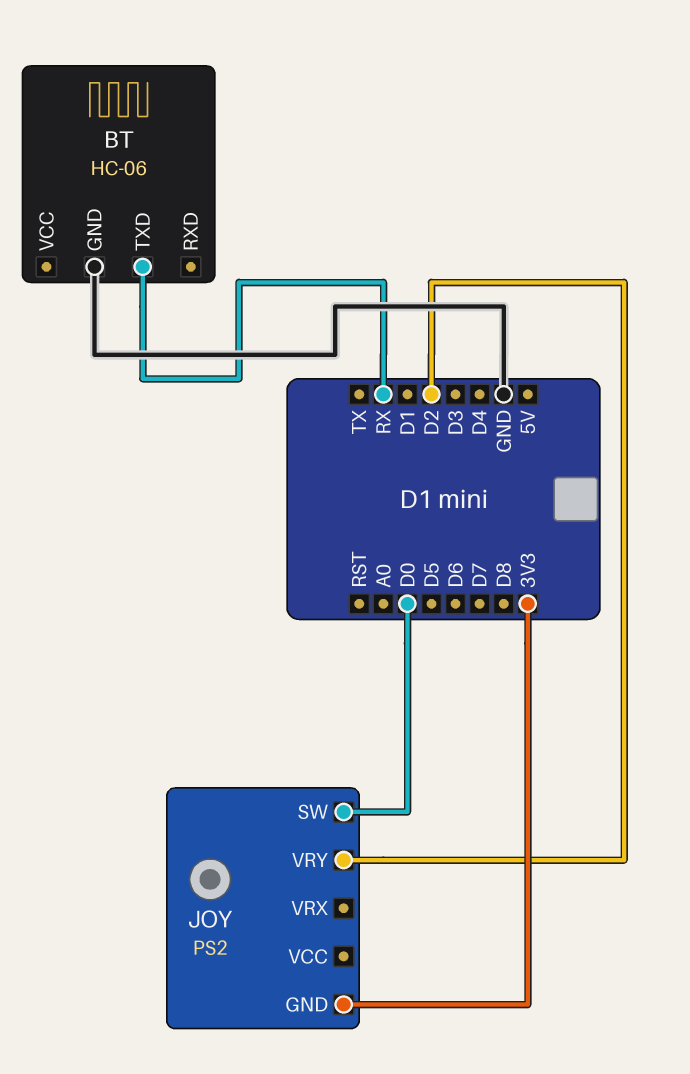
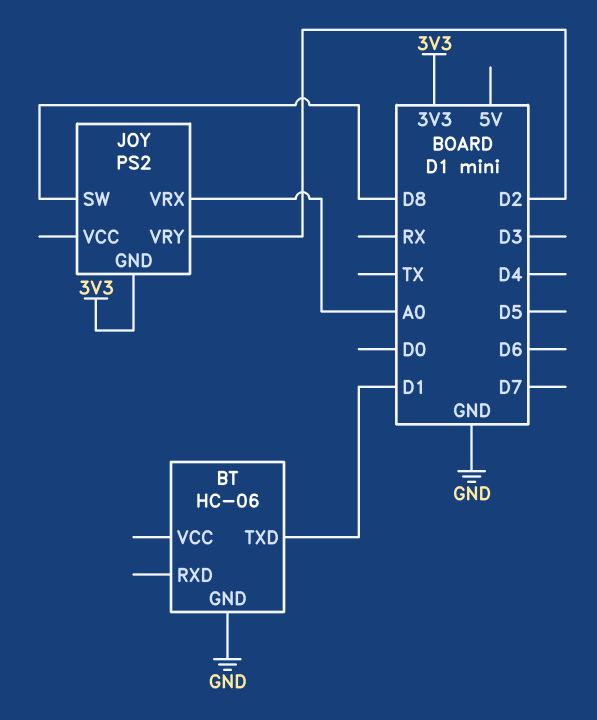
BT pin TXD: RX -> D1
JOY pin SW: D0 -> D8
JOY pin VRX: none -> A0

